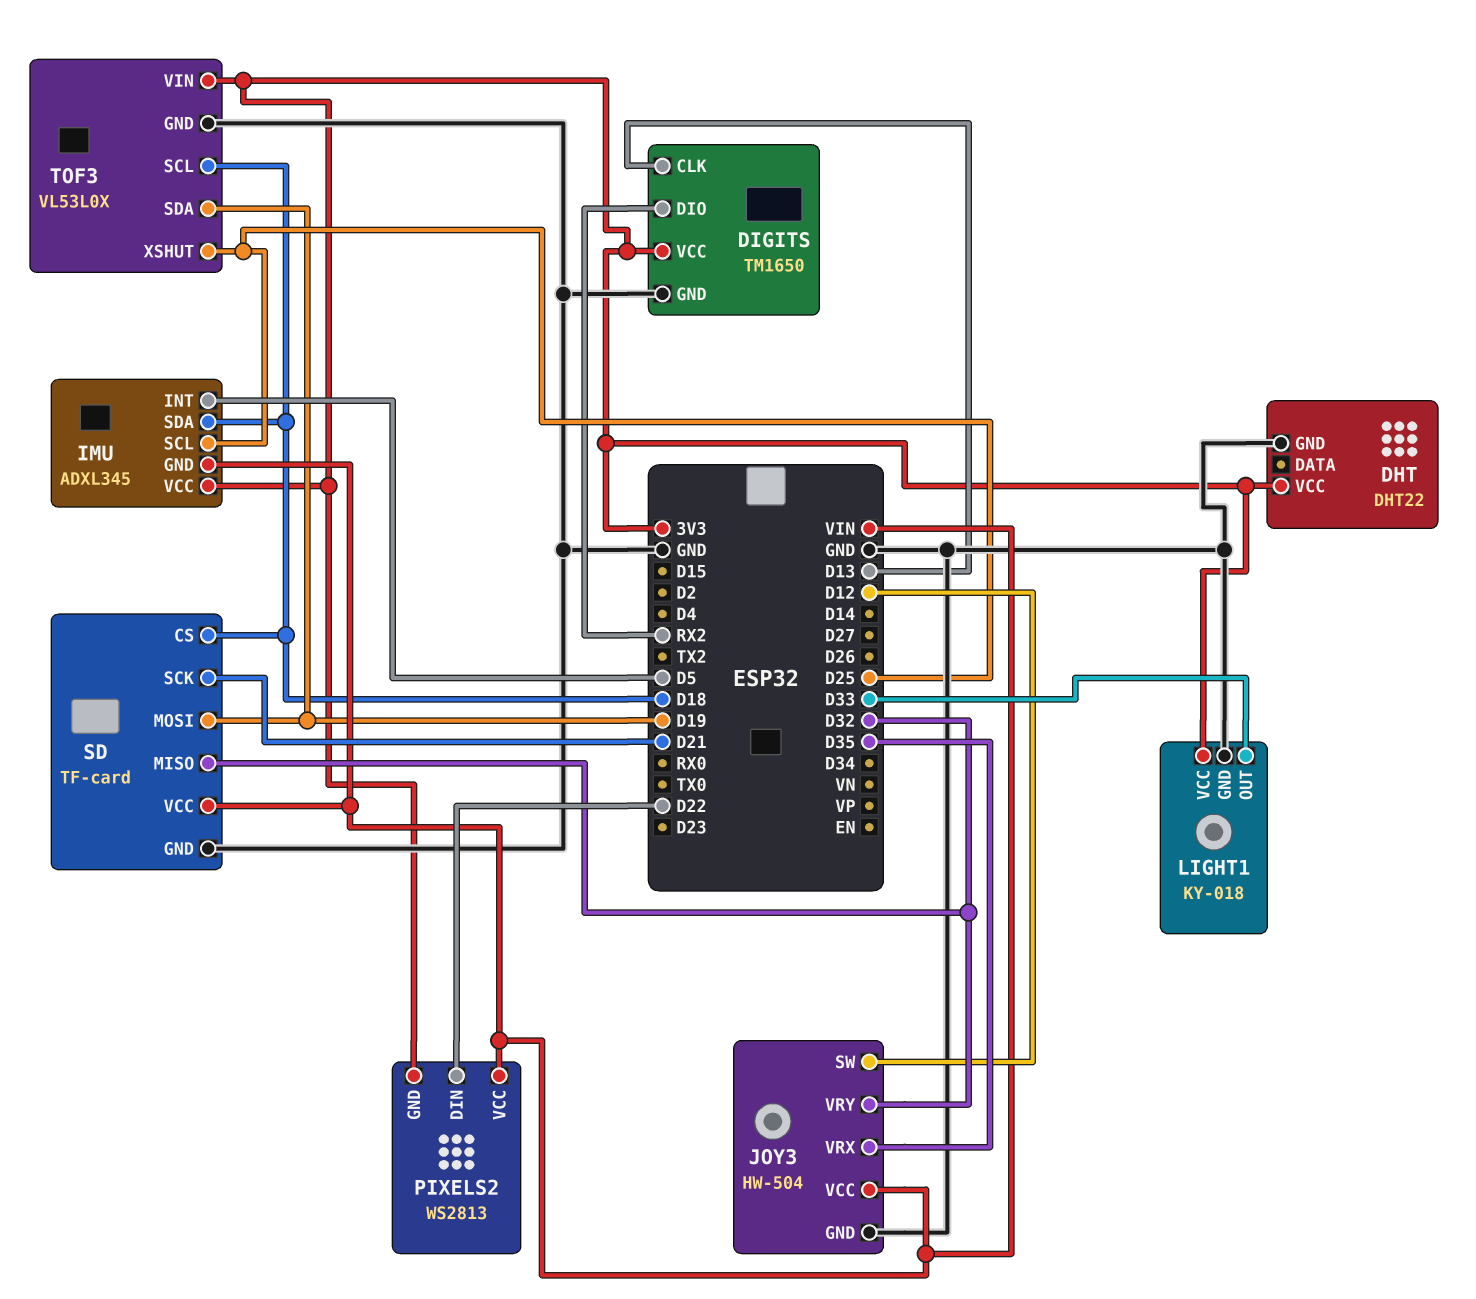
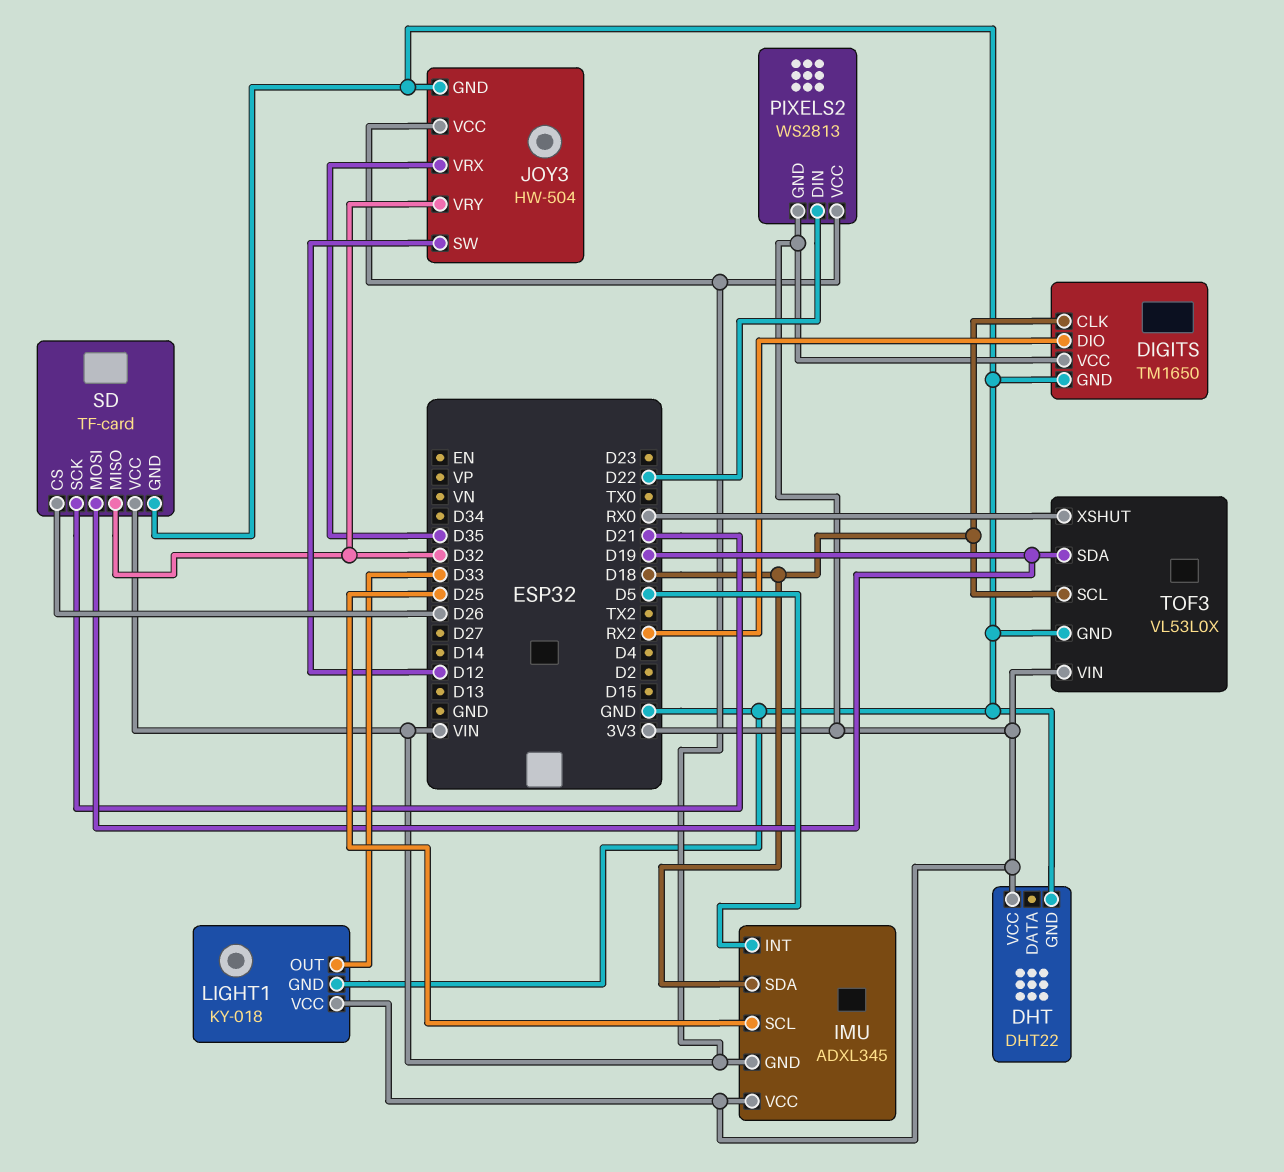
DIGITS pin CLK: D13 -> D18
SD pin CS: D18 -> D26
TOF3 pin XSHUT: D25 -> RX0

